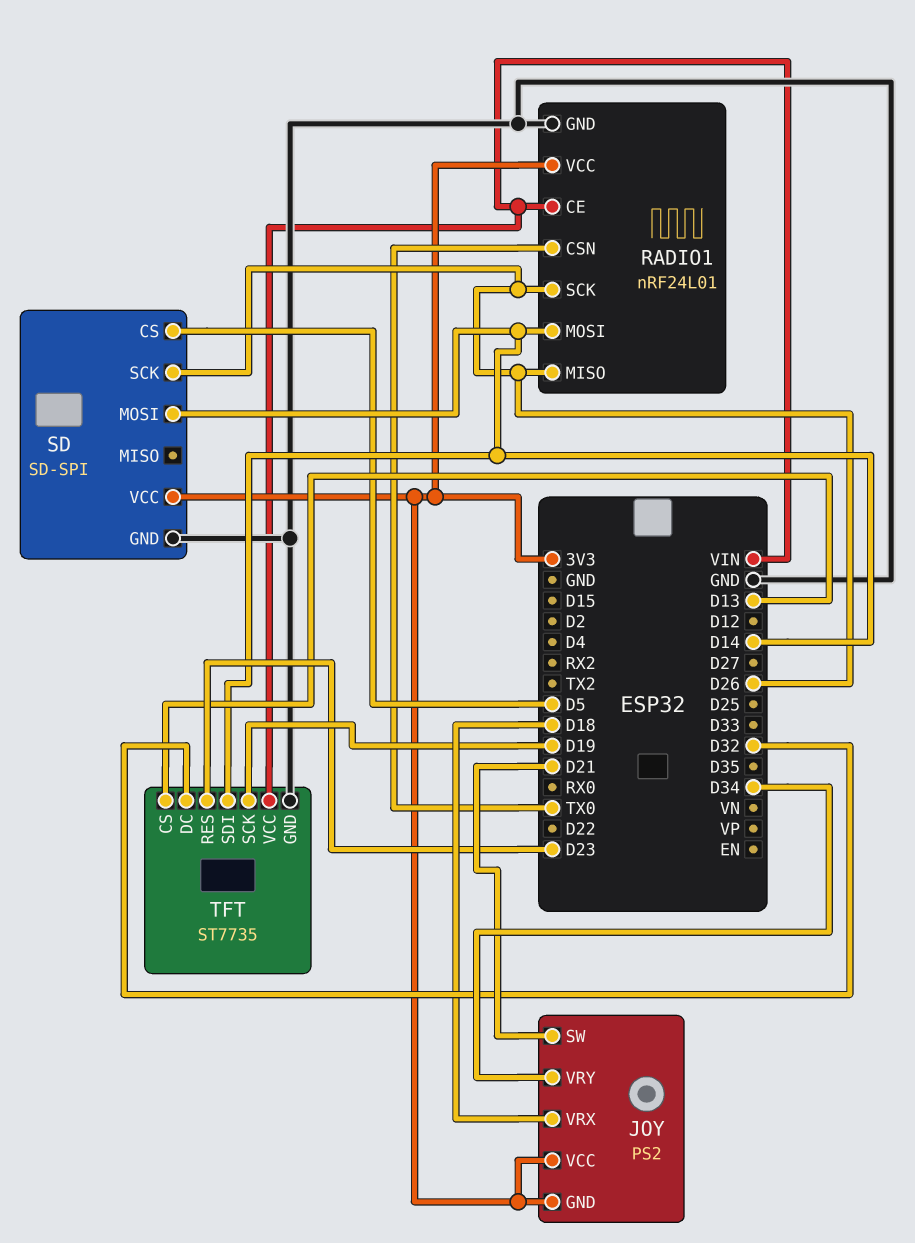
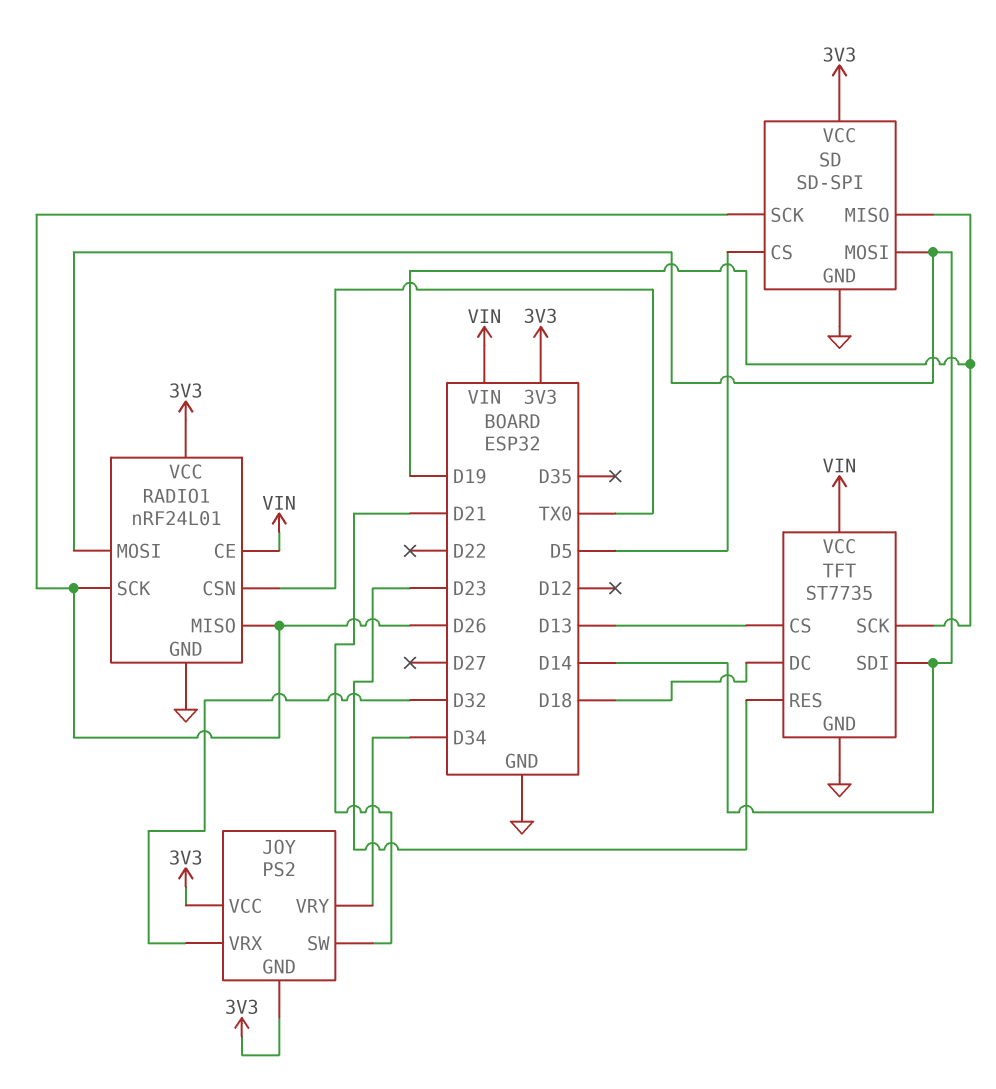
JOY pin VRX: D18 -> D32
SD pin MISO: none -> D19
TFT pin DC: D32 -> D18

